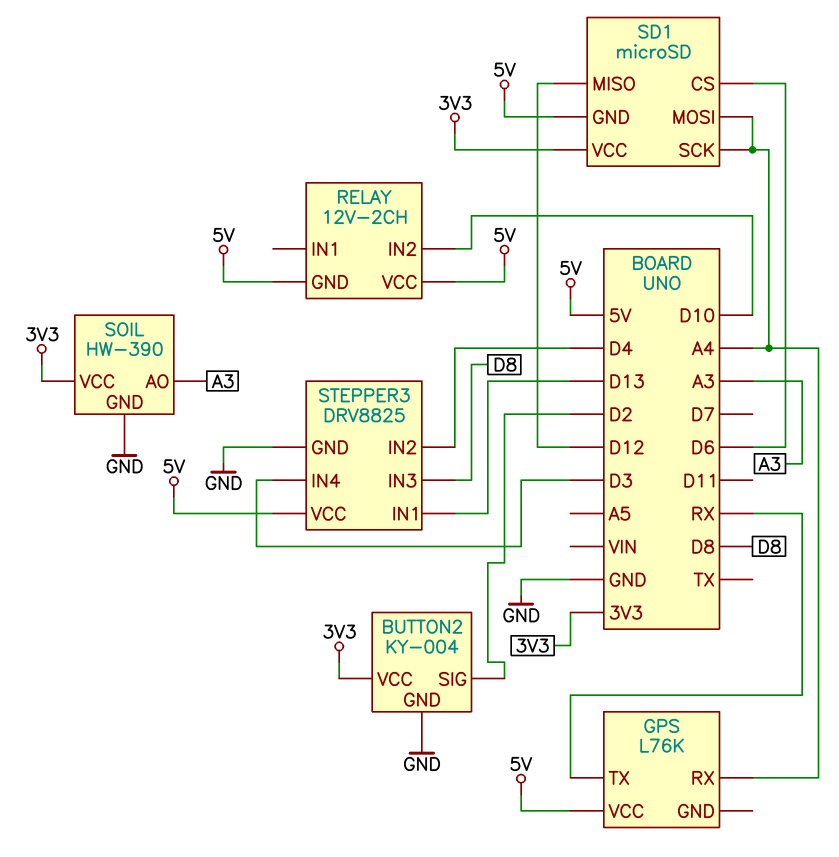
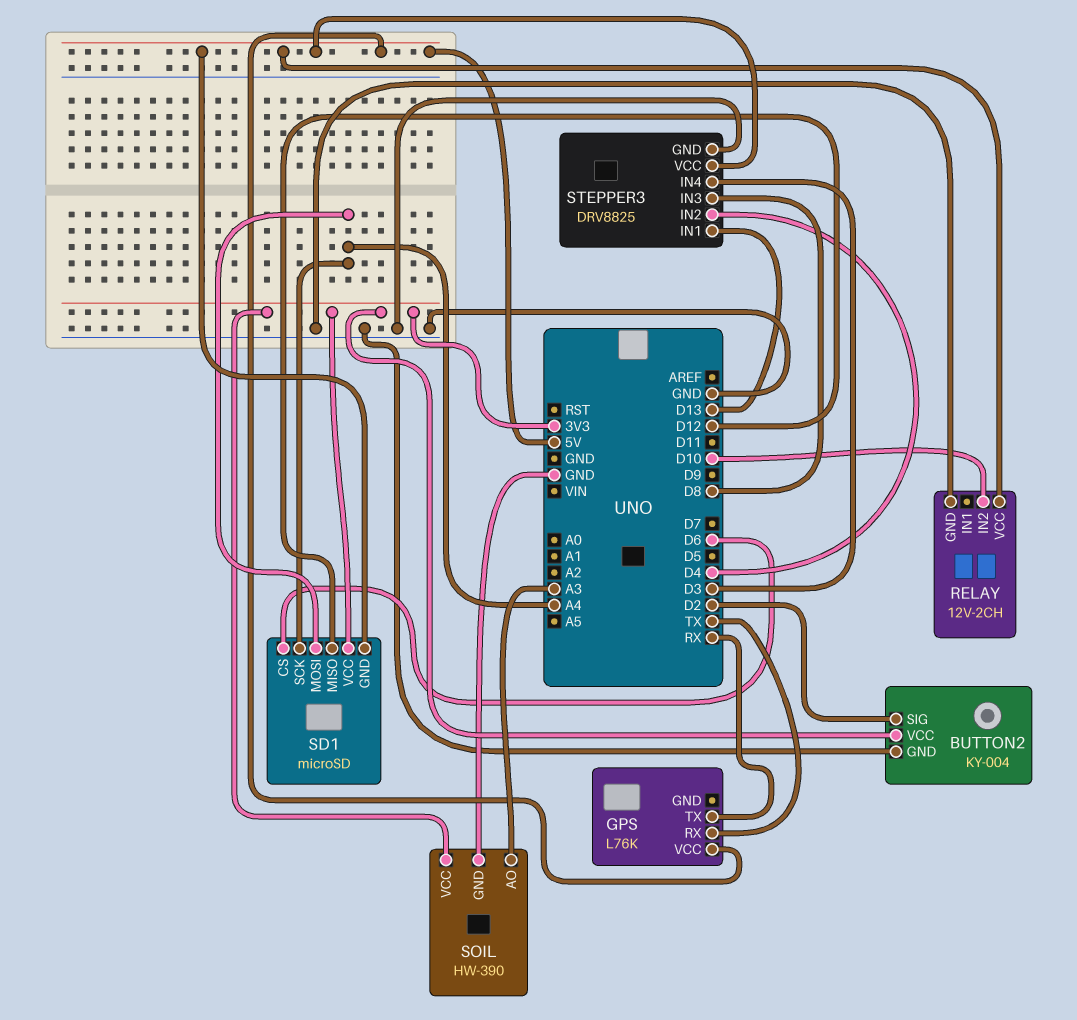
GPS pin RX: A4 -> TX
RELAY pin GND: 5V -> GND

